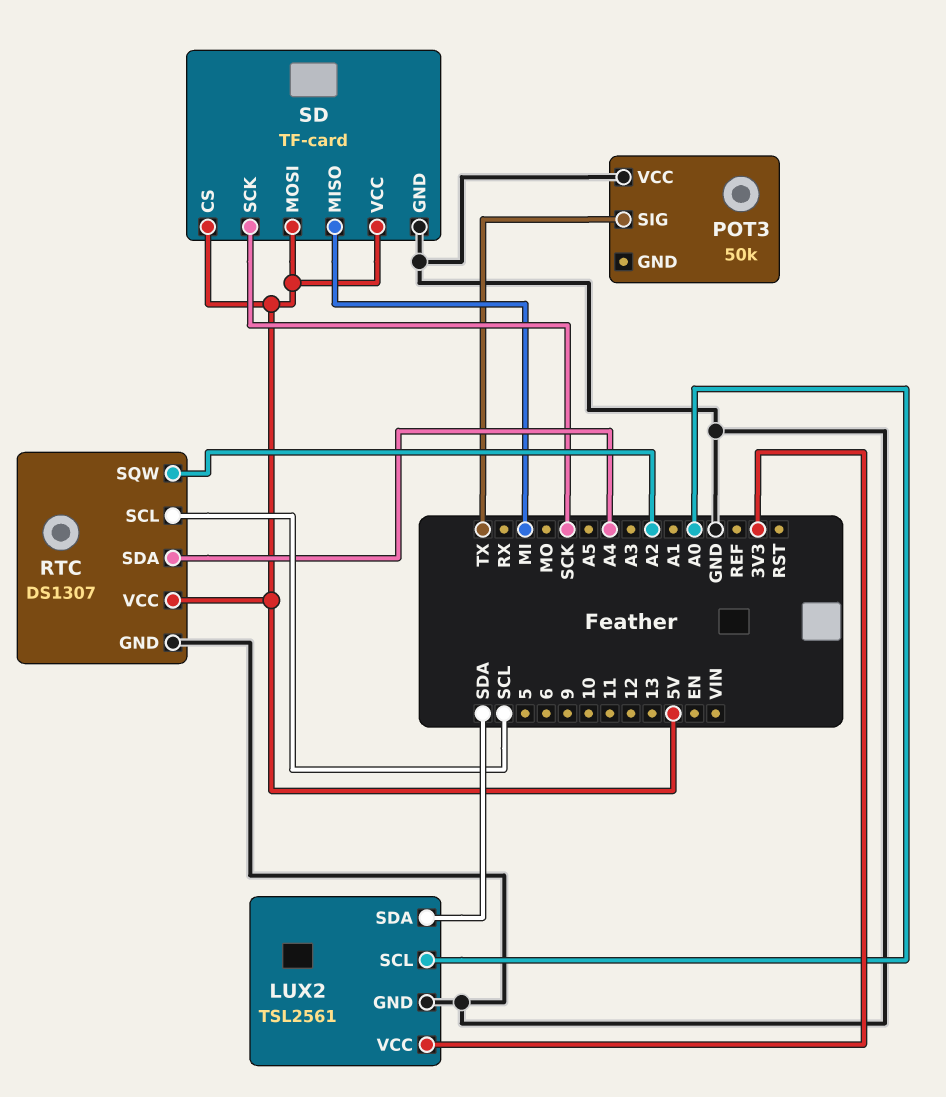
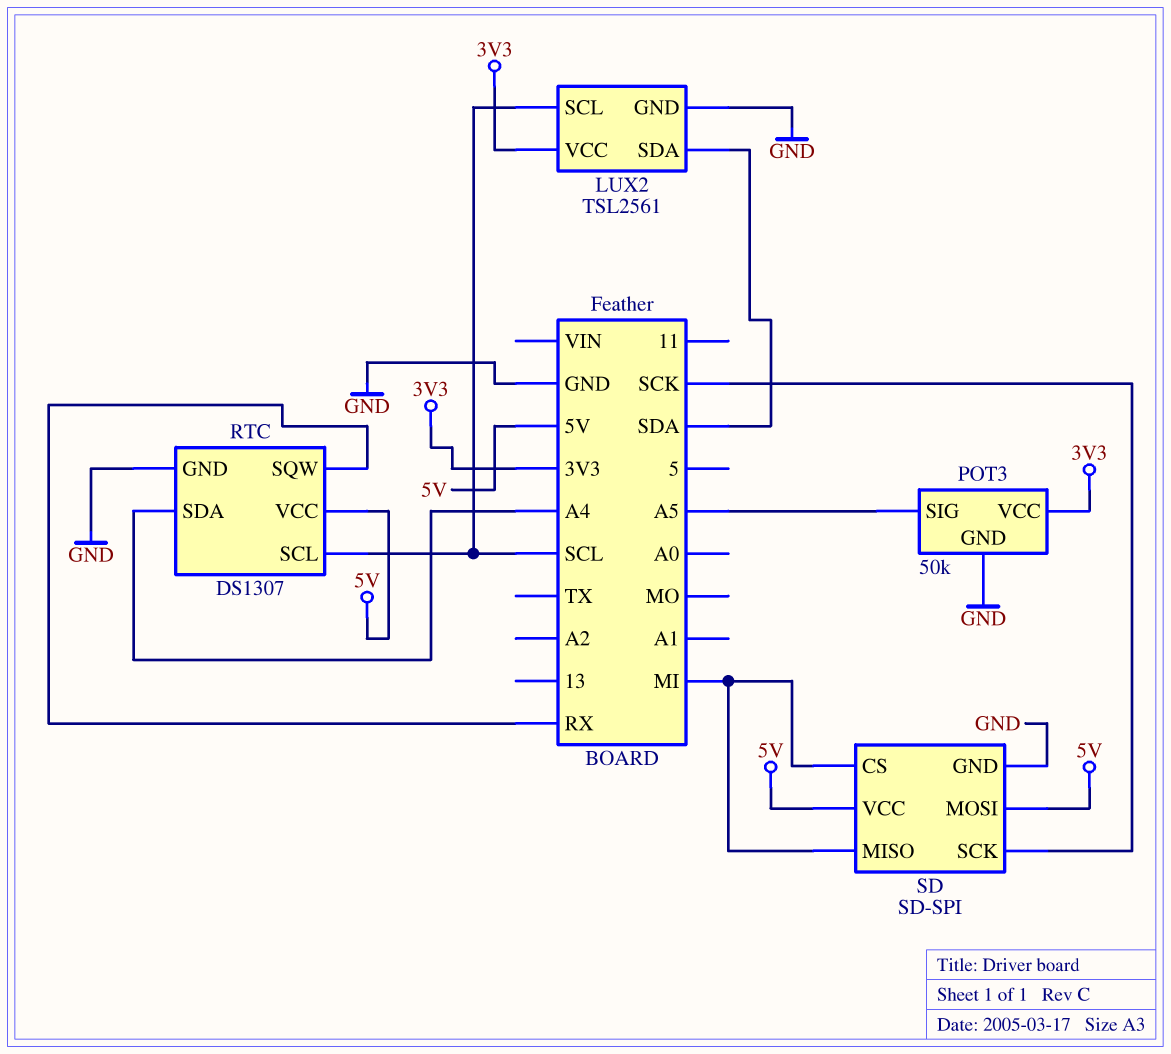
LUX2 pin SCL: A0 -> SCL
POT3 pin GND: none -> GND
POT3 pin SIG: TX -> A5
POT3 pin VCC: GND -> 3V3
RTC pin SQW: A2 -> RX
SD: TF-card -> SD-SPI
SD pin CS: 5V -> MI

